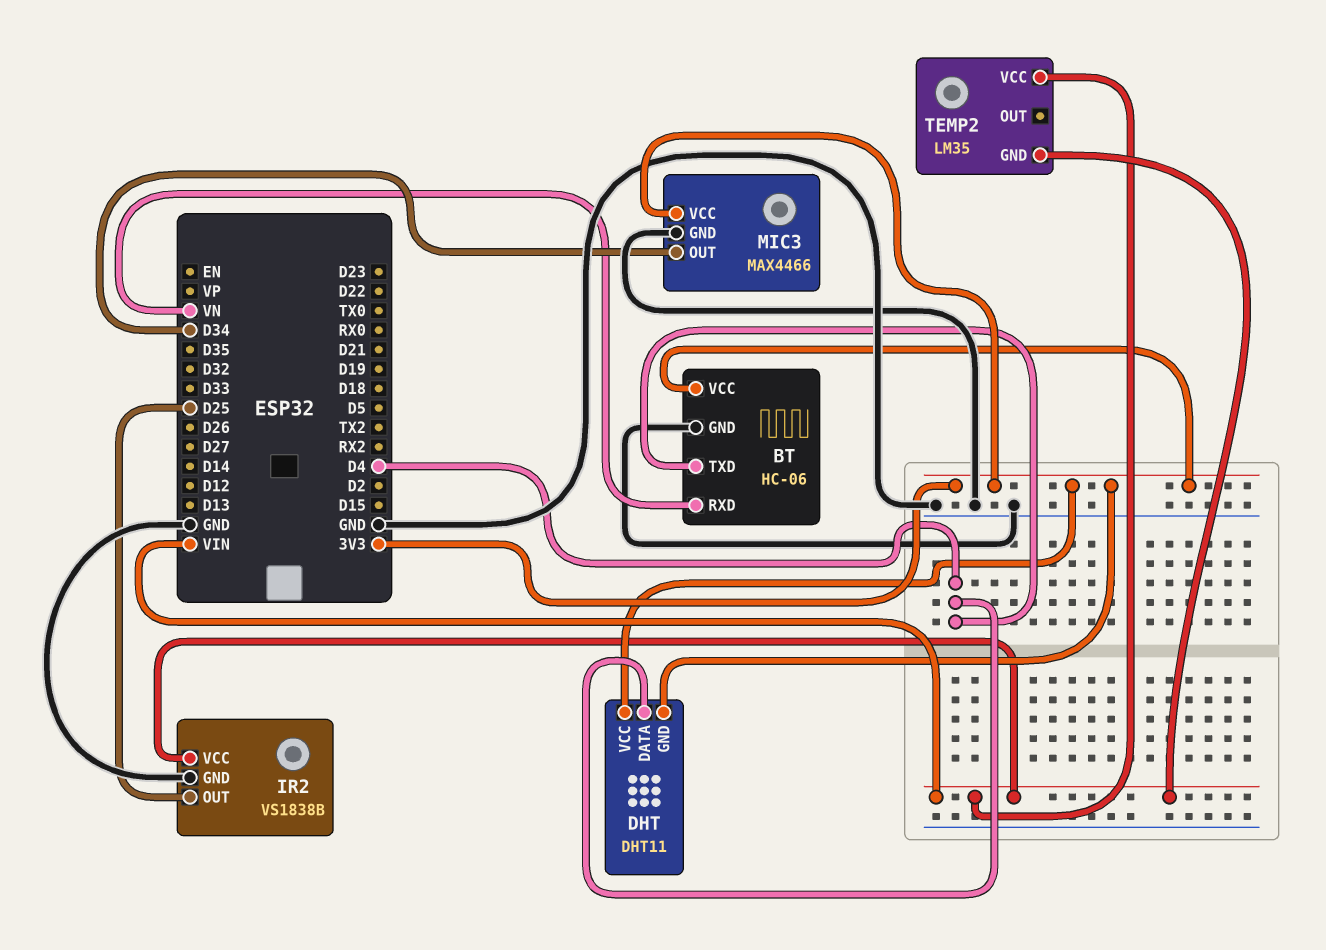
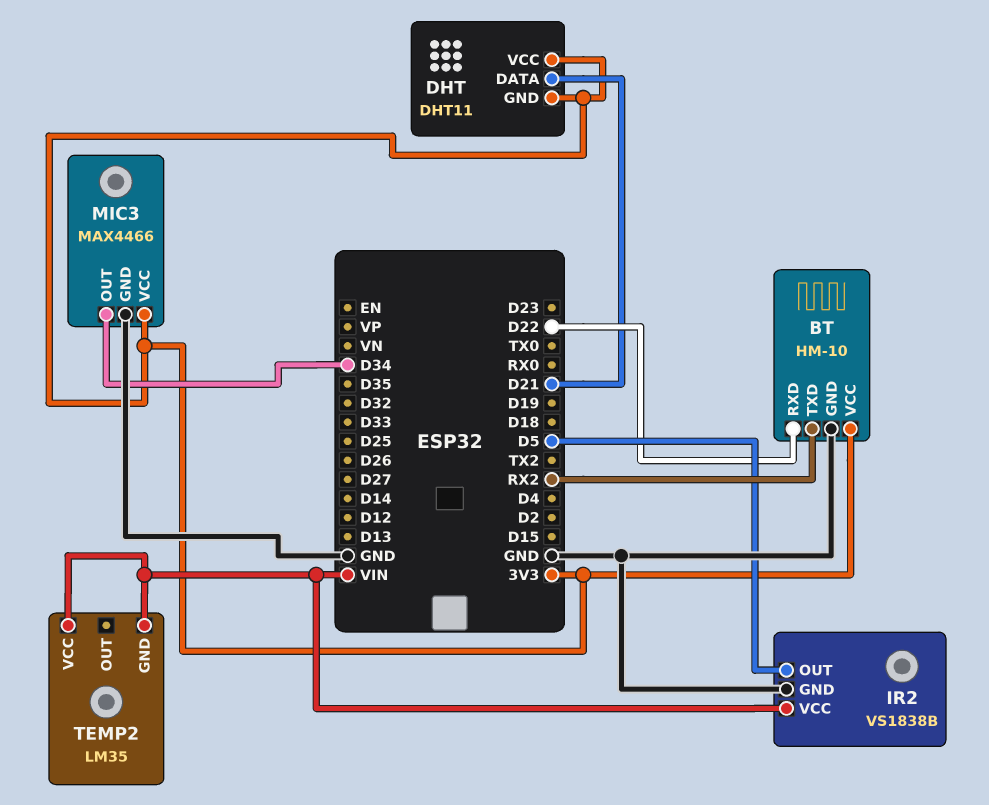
BT: HC-06 -> HM-10
BT pin RXD: VN -> D22
BT pin TXD: D4 -> RX2
DHT pin DATA: D4 -> D21
IR2 pin OUT: D25 -> D5

